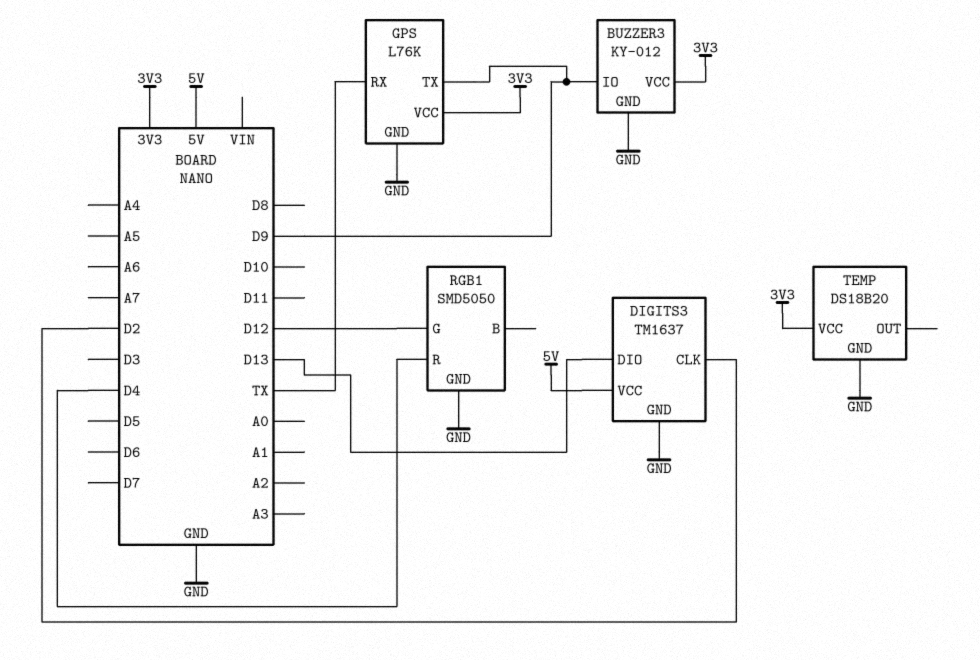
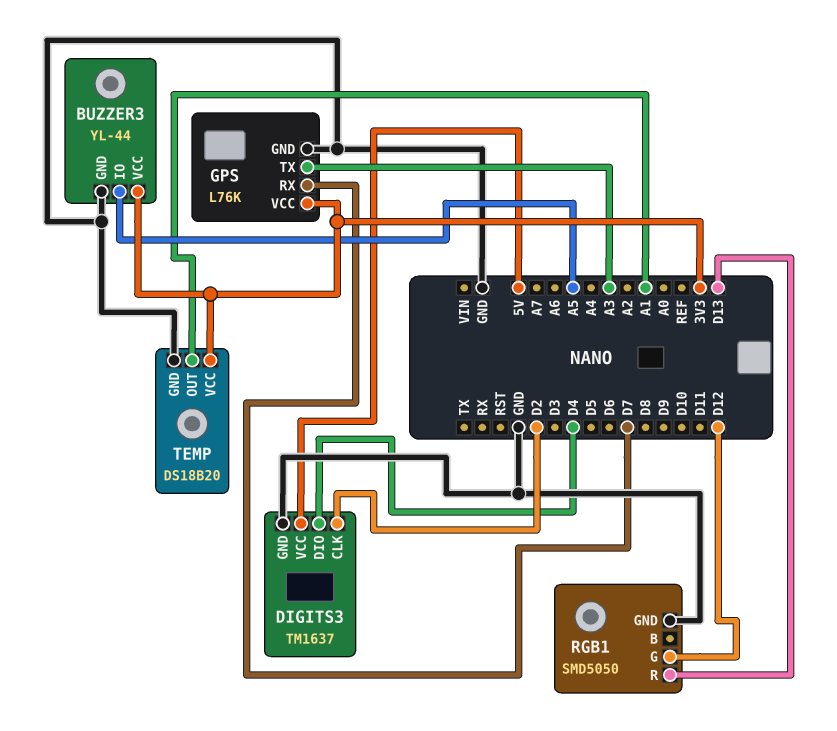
BUZZER3: KY-012 -> YL-44
BUZZER3 pin IO: D9 -> A5
DIGITS3 pin DIO: D13 -> D4
GPS pin RX: TX -> D7
GPS pin TX: D9 -> A3
RGB1 pin R: D4 -> D13
TEMP pin OUT: none -> A1

